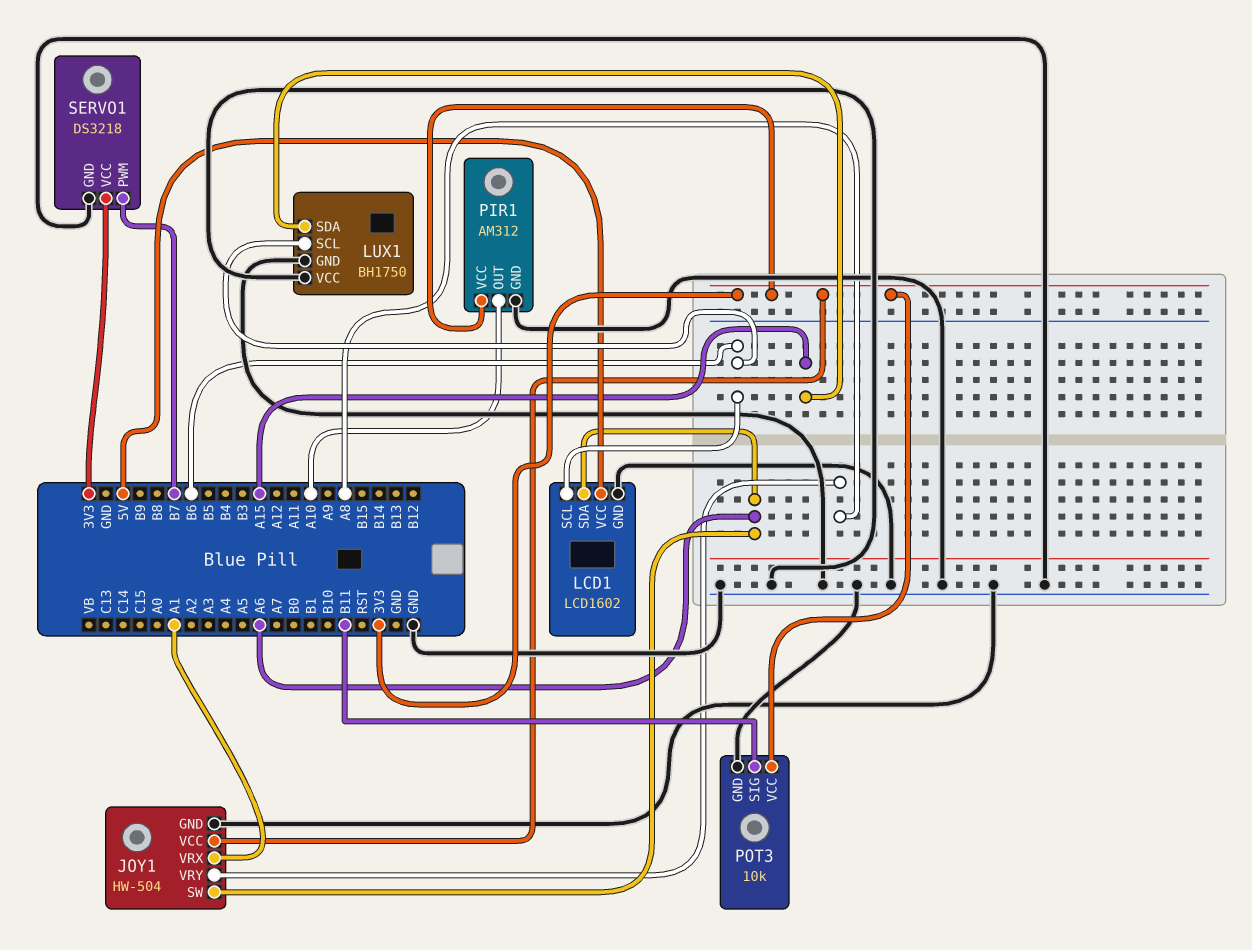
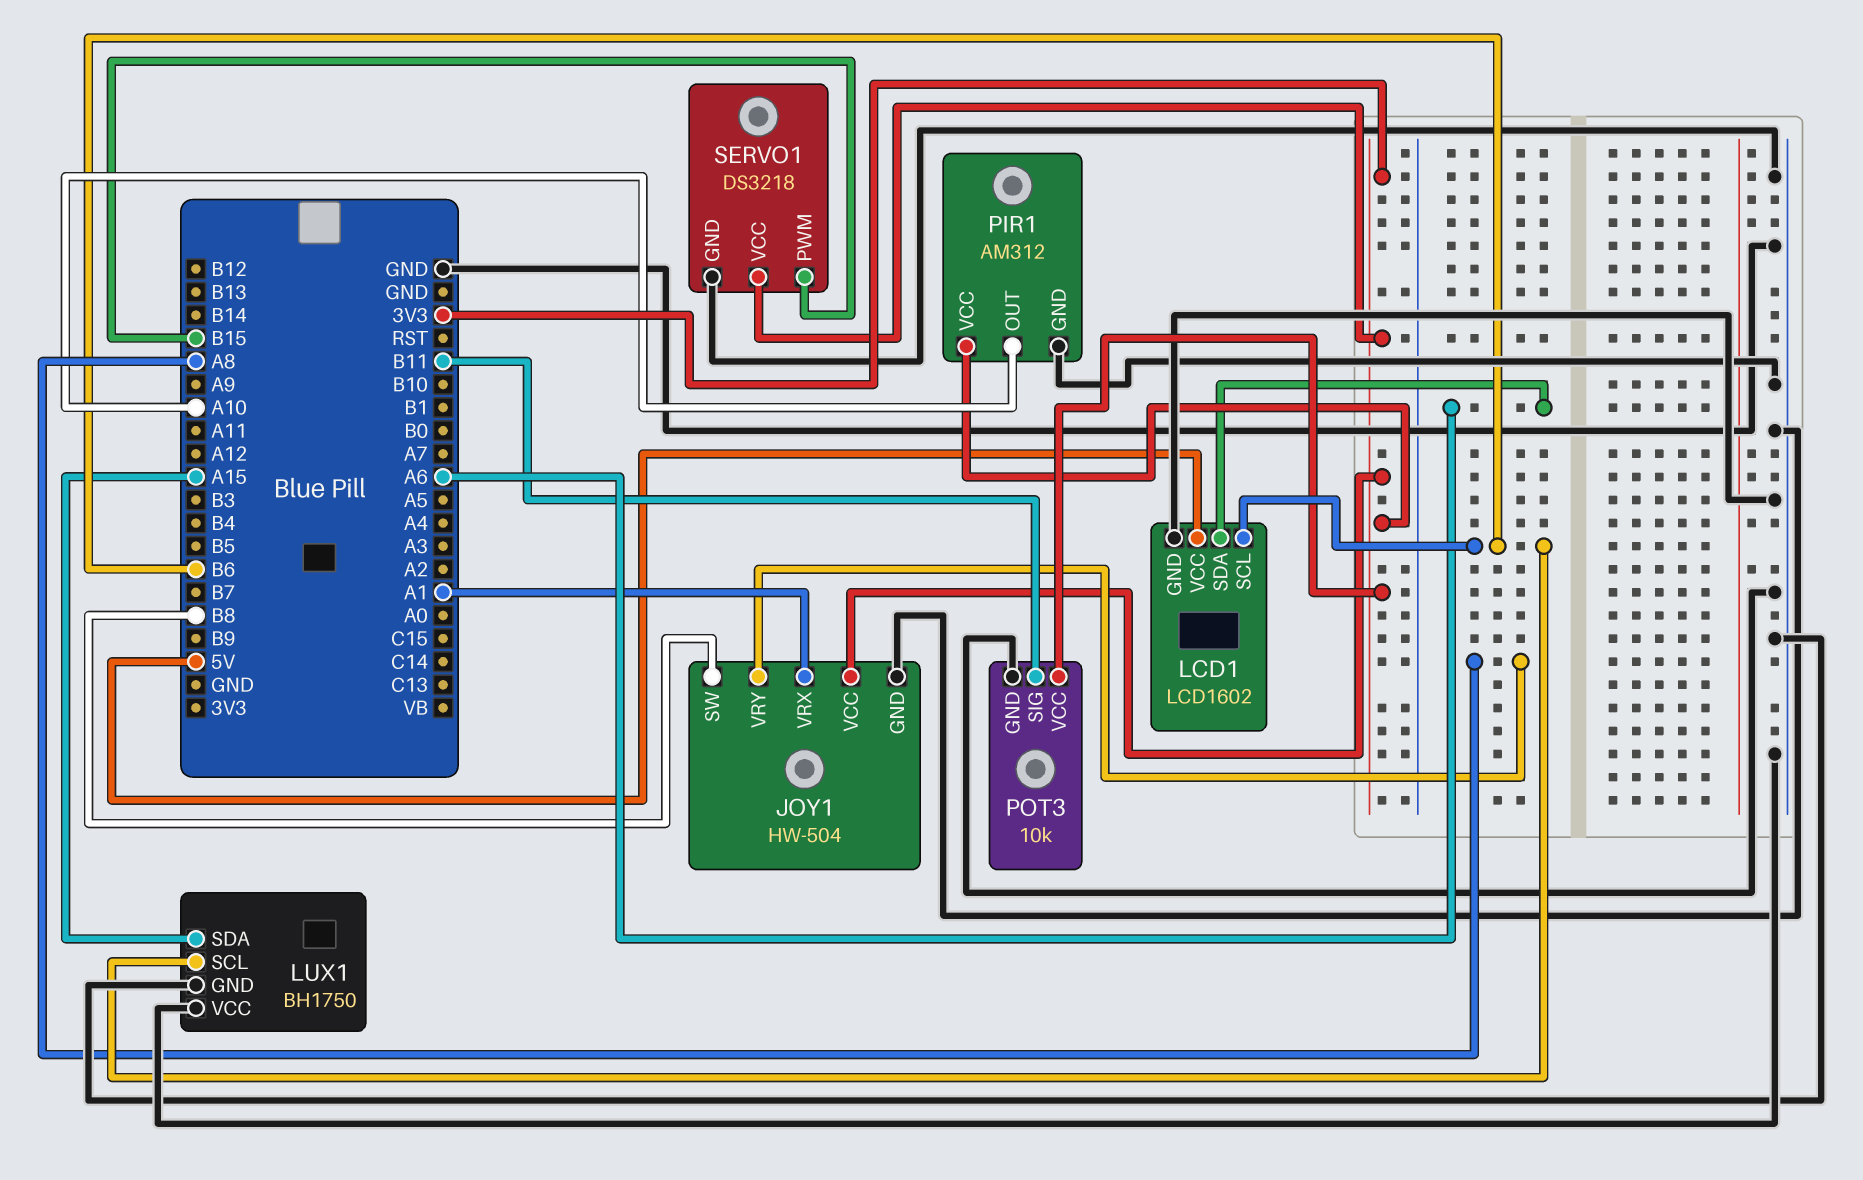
JOY1 pin SW: A6 -> B8
SERVO1 pin PWM: B7 -> B15

